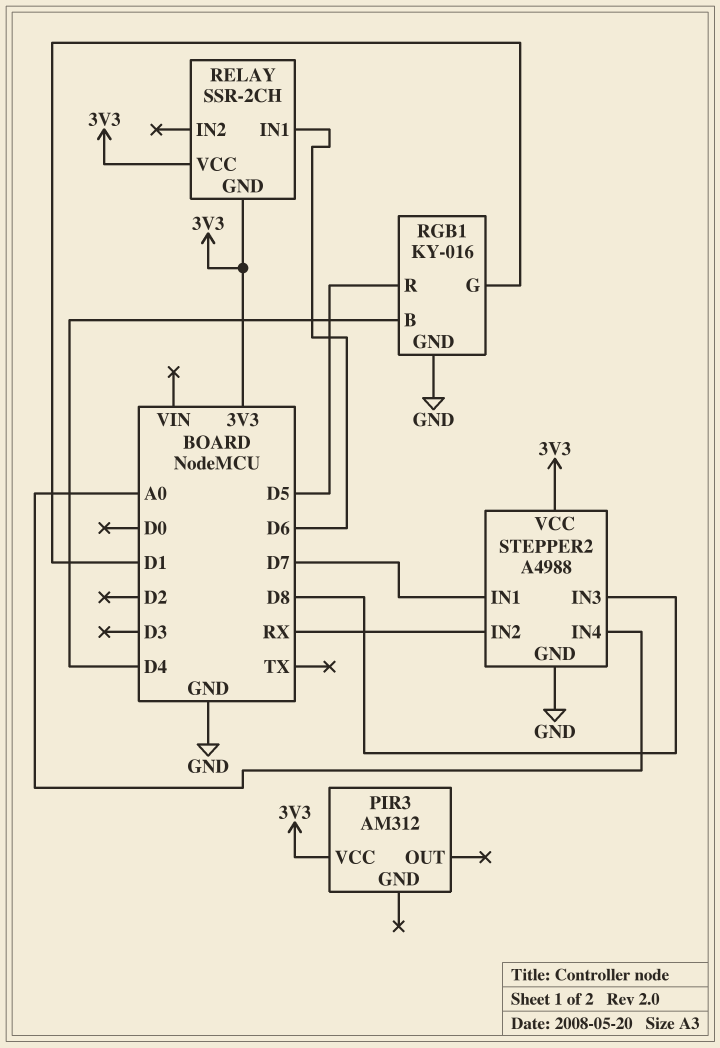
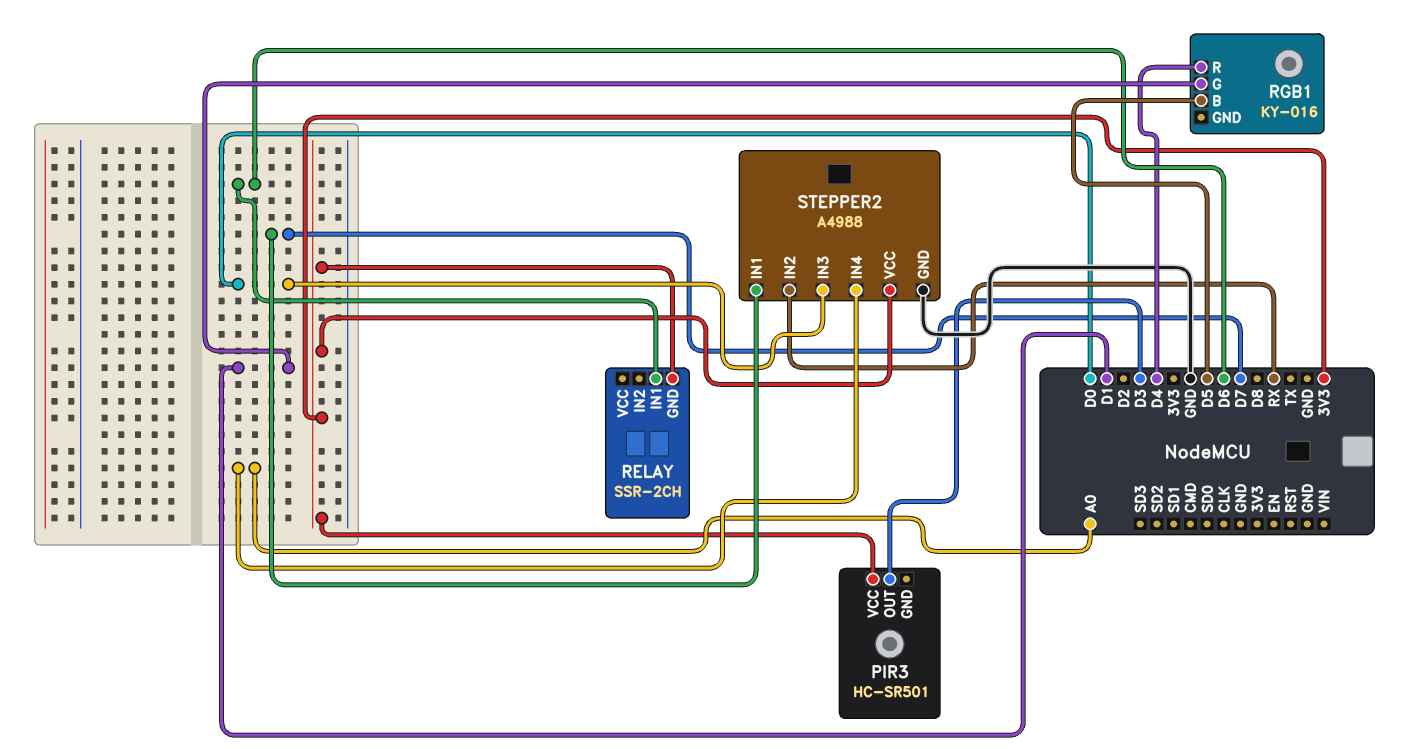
PIR3: AM312 -> HC-SR501
PIR3 pin OUT: none -> D3
RELAY pin VCC: 3V3 -> none
RGB1 pin B: D4 -> D5
RGB1 pin GND: GND -> none
RGB1 pin R: D5 -> D4
STEPPER2 pin IN3: D8 -> D0

